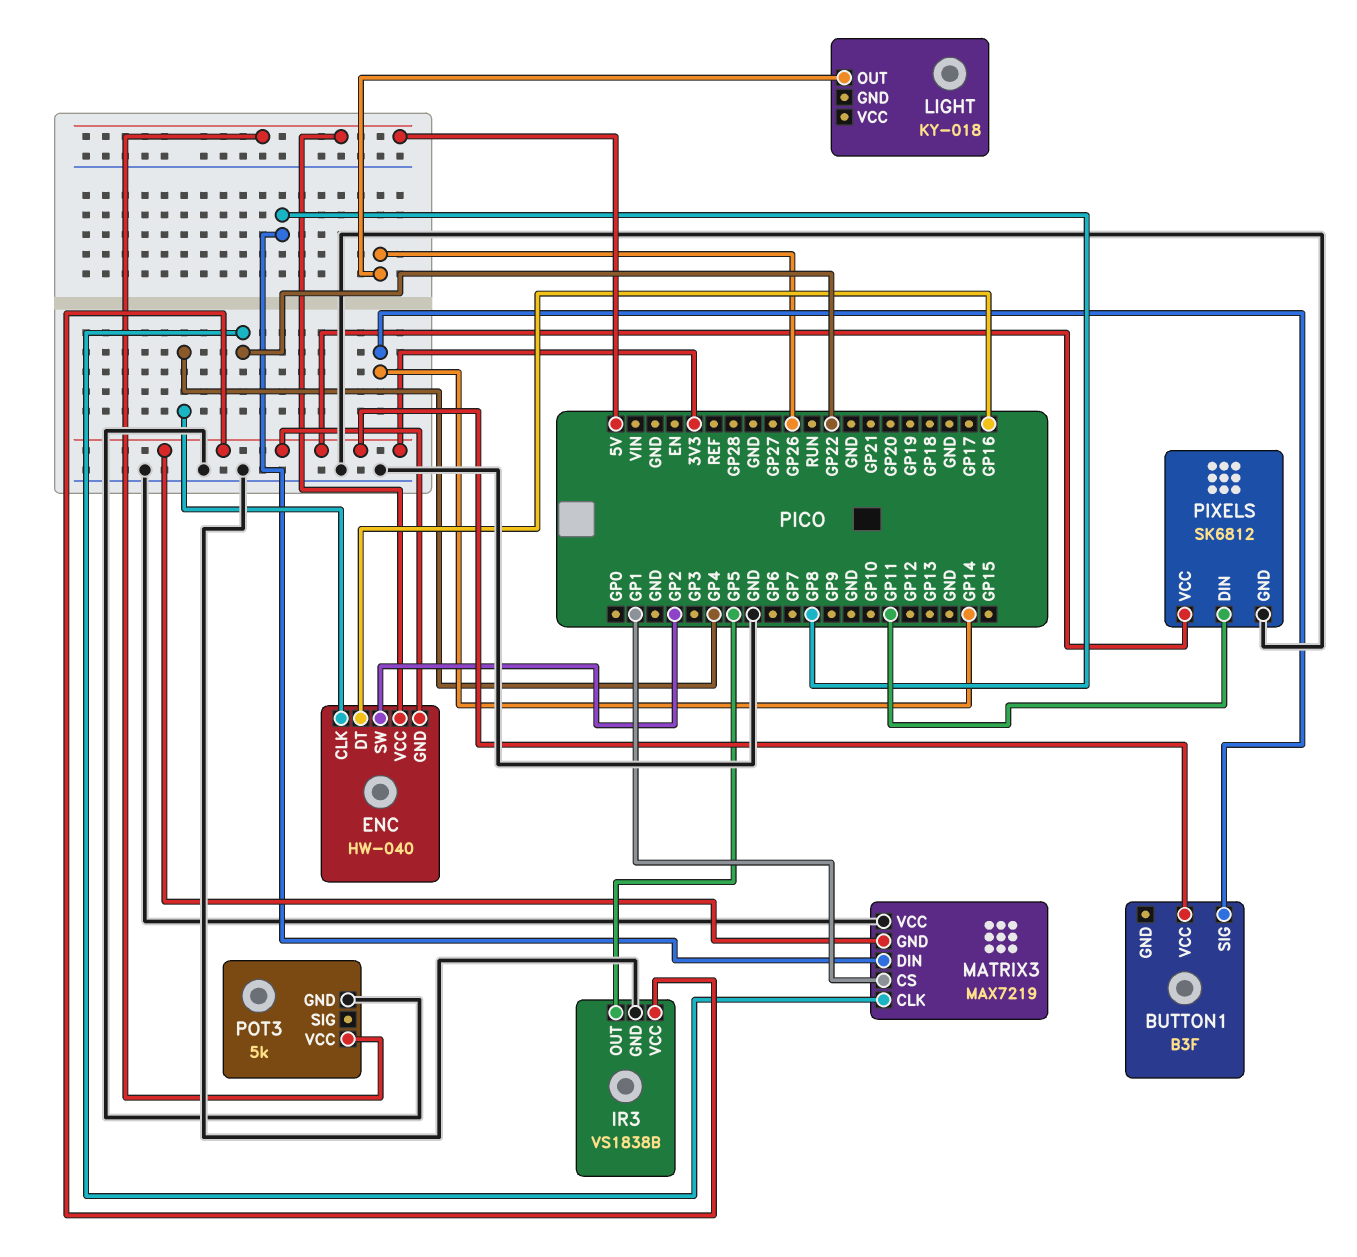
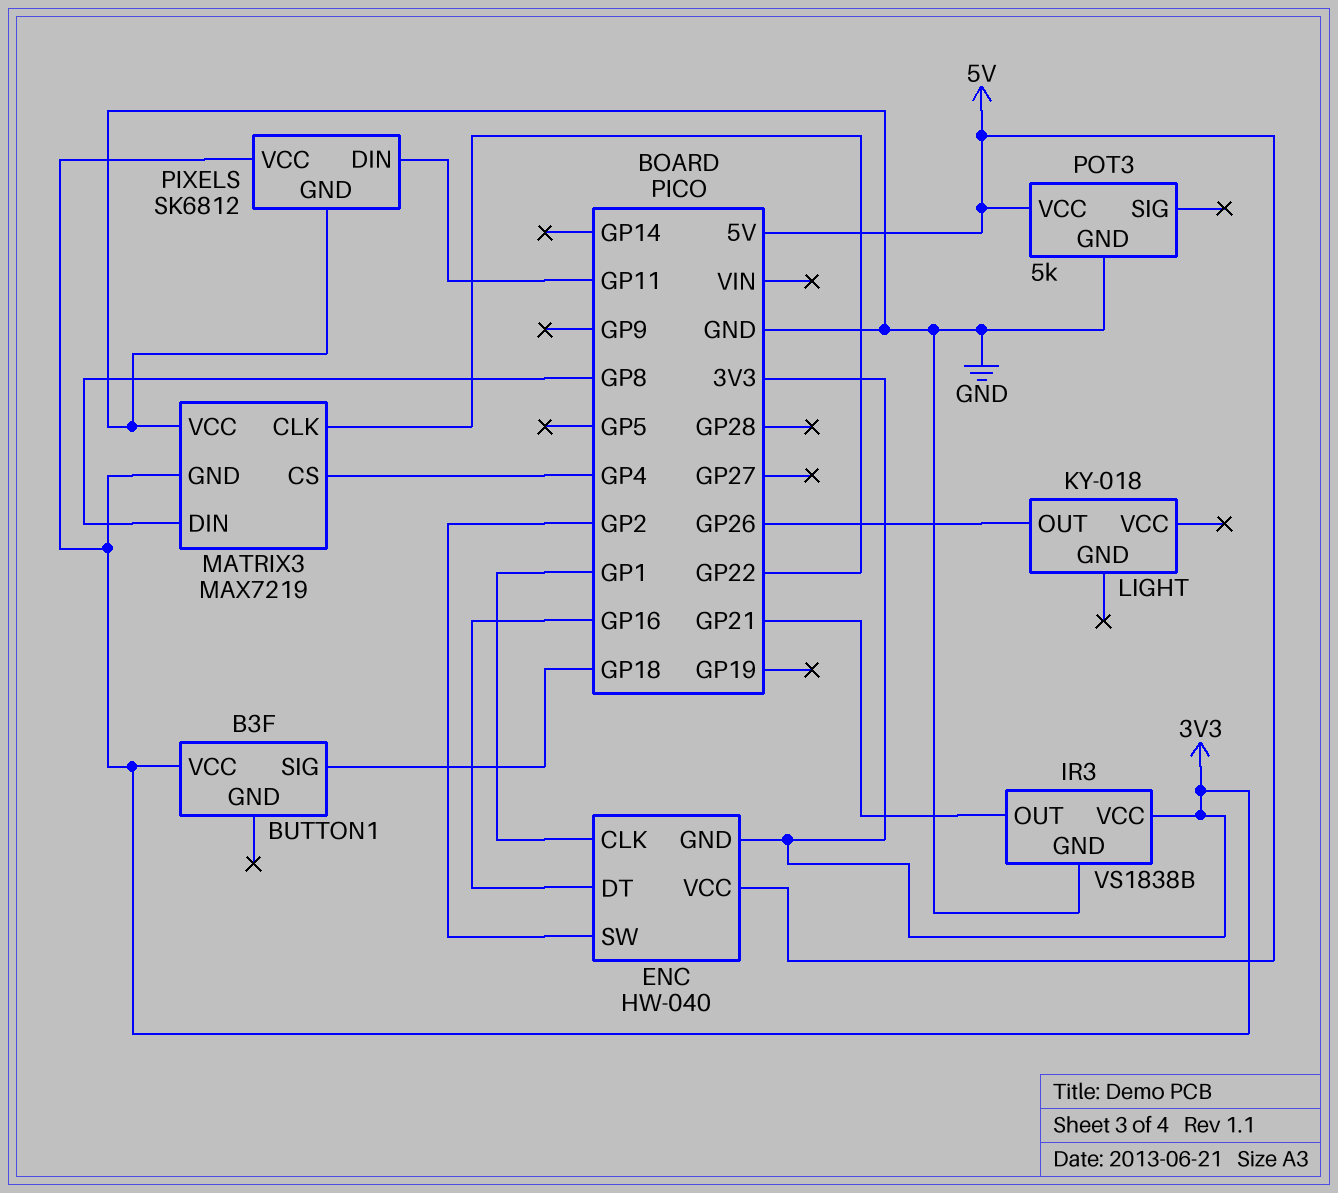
BUTTON1 pin SIG: GP14 -> GP18
ENC pin CLK: GP4 -> GP1
IR3 pin OUT: GP5 -> GP21
MATRIX3 pin CS: GP1 -> GP4

